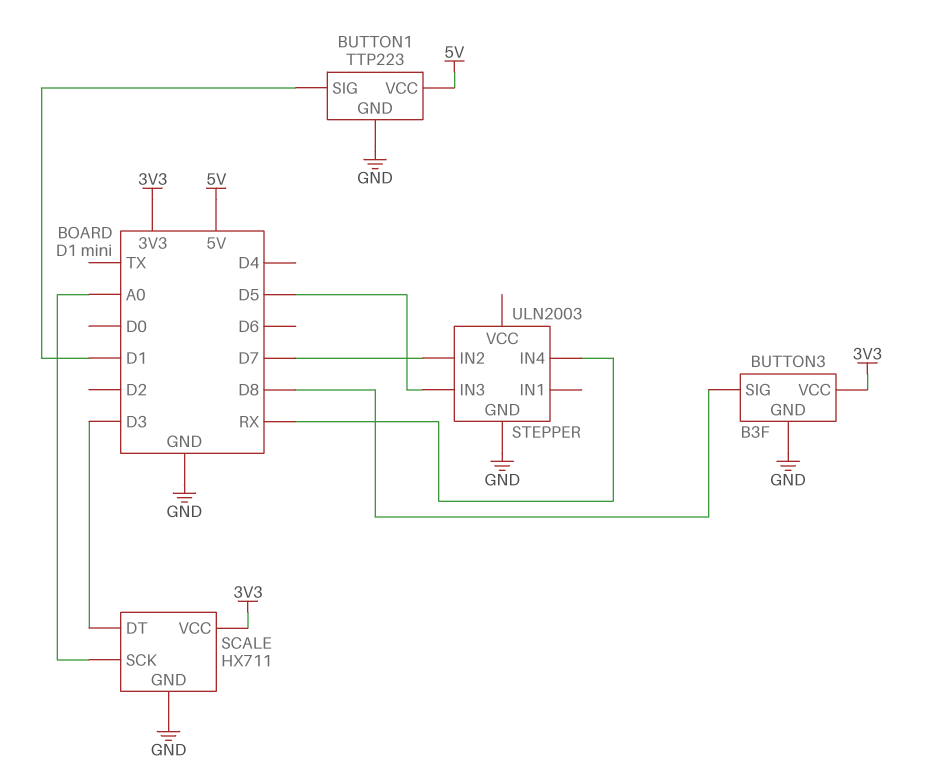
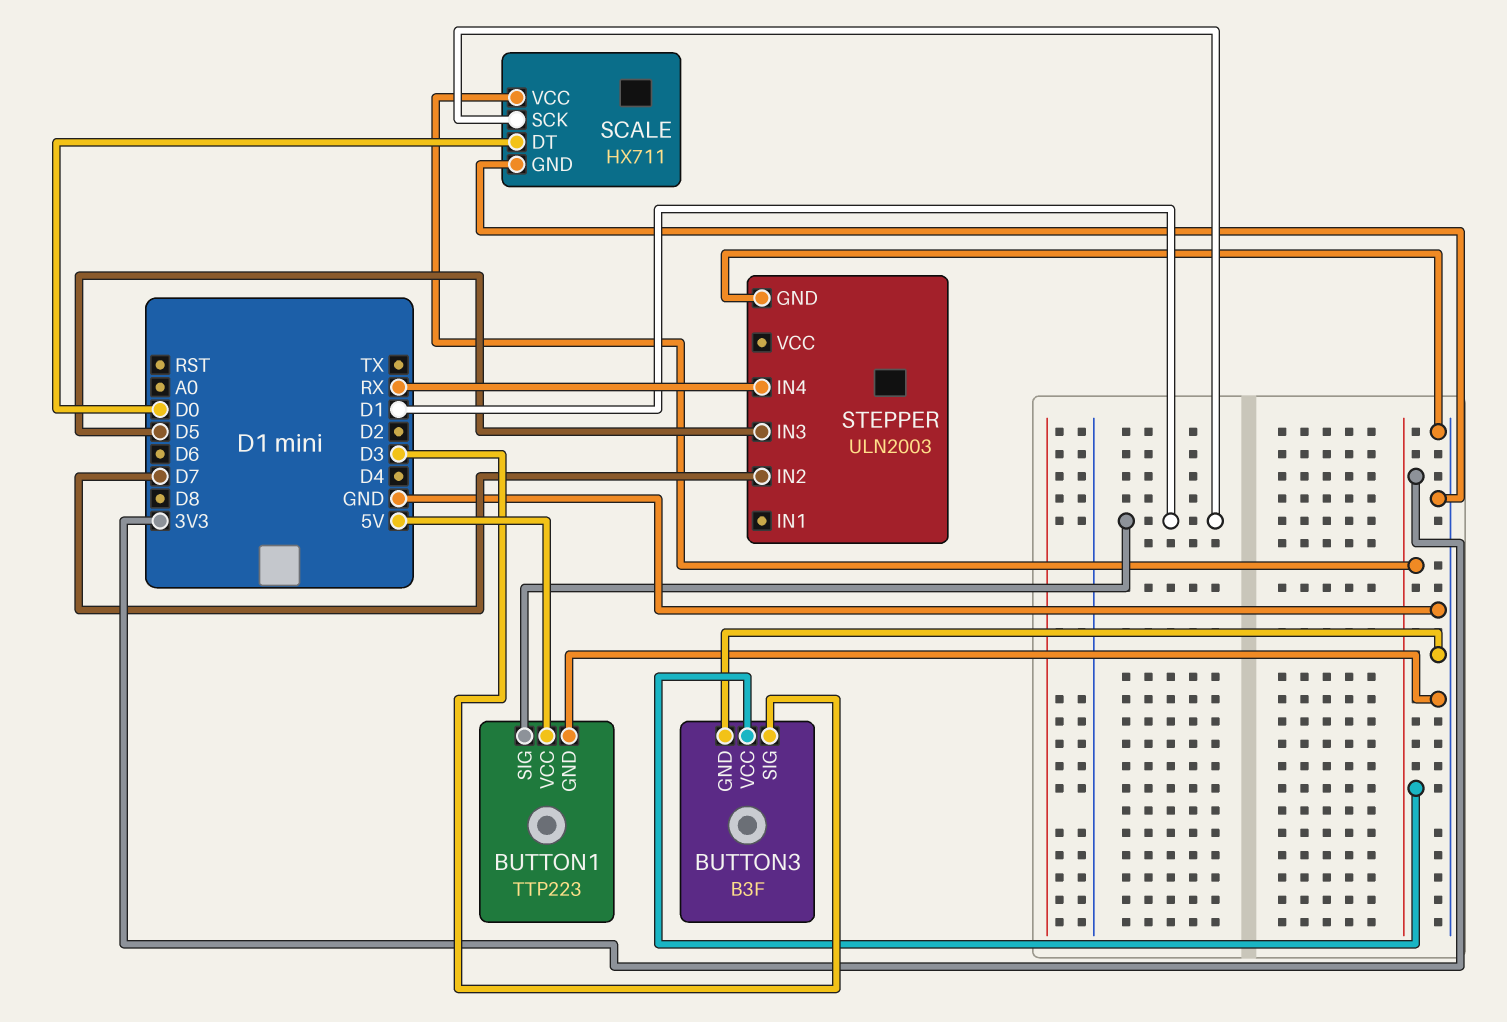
BUTTON3 pin SIG: D8 -> D3
SCALE pin DT: D3 -> D0
SCALE pin SCK: A0 -> D1

